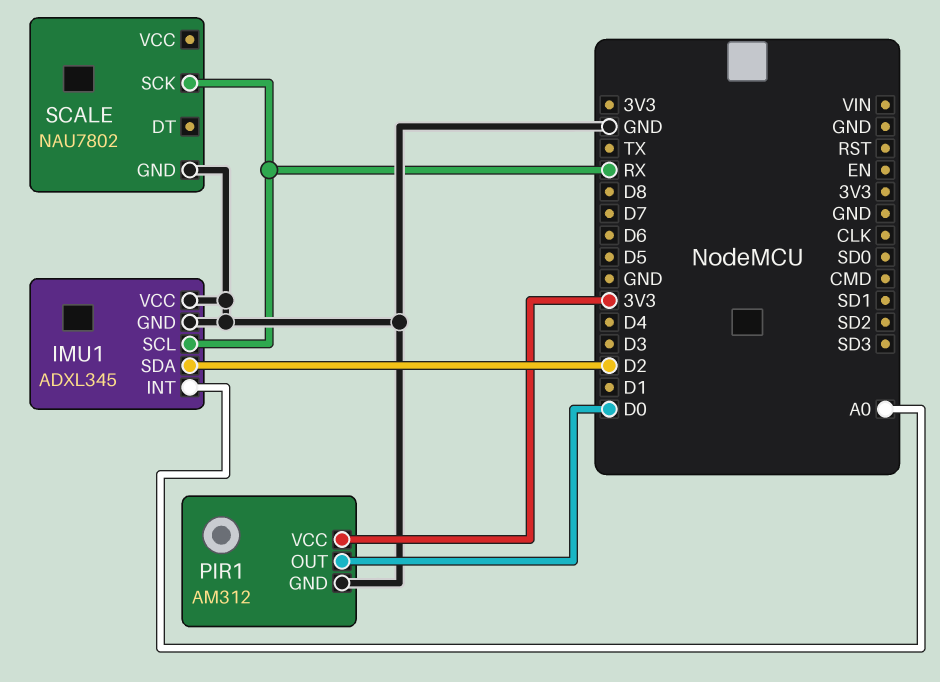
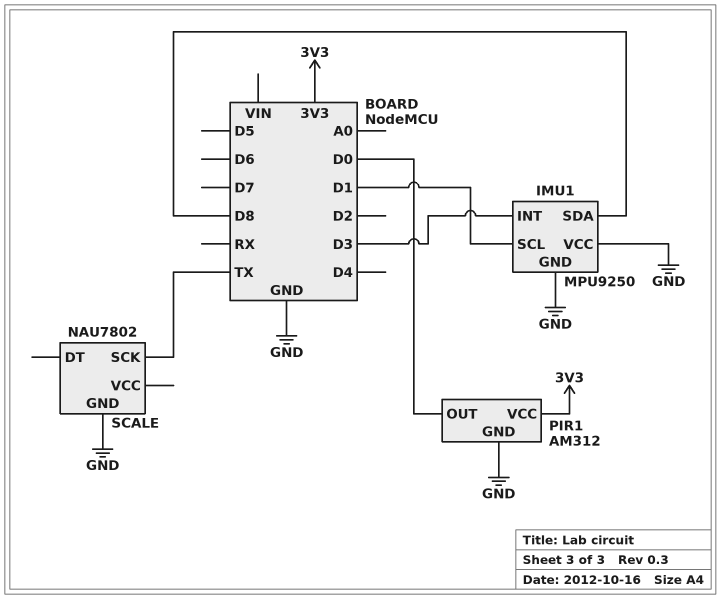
IMU1: ADXL345 -> MPU9250
IMU1 pin INT: A0 -> D3
IMU1 pin SCL: RX -> D1
IMU1 pin SDA: D2 -> D8
SCALE pin SCK: RX -> TX

